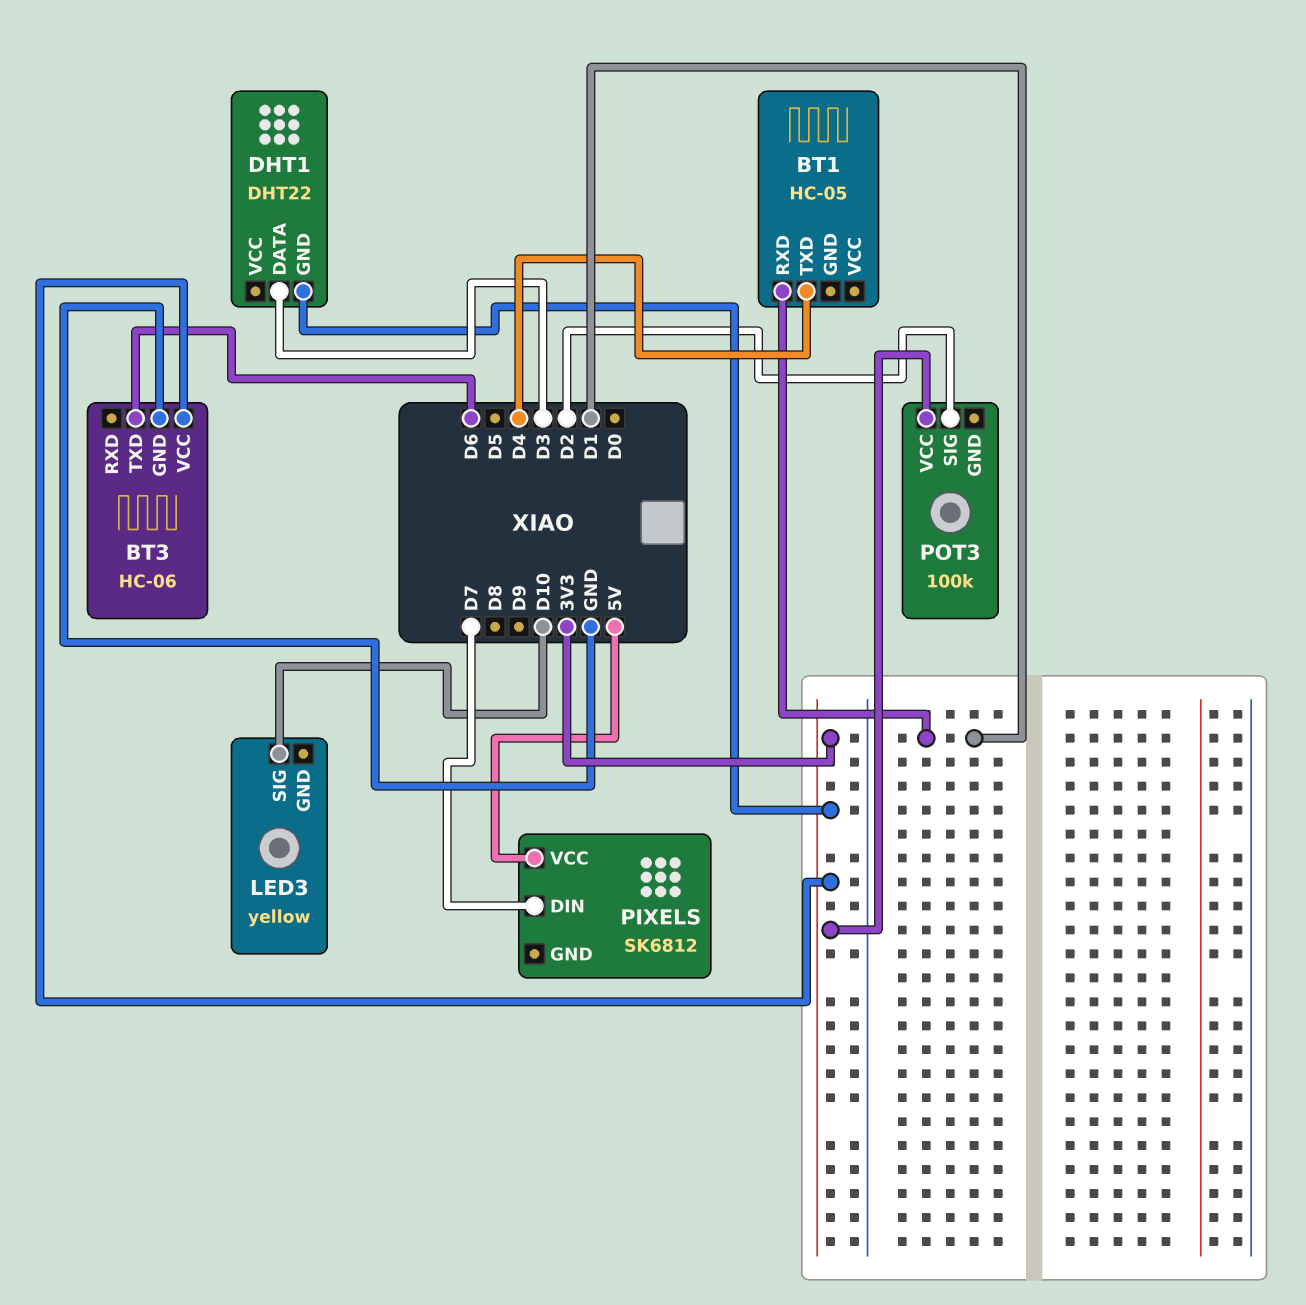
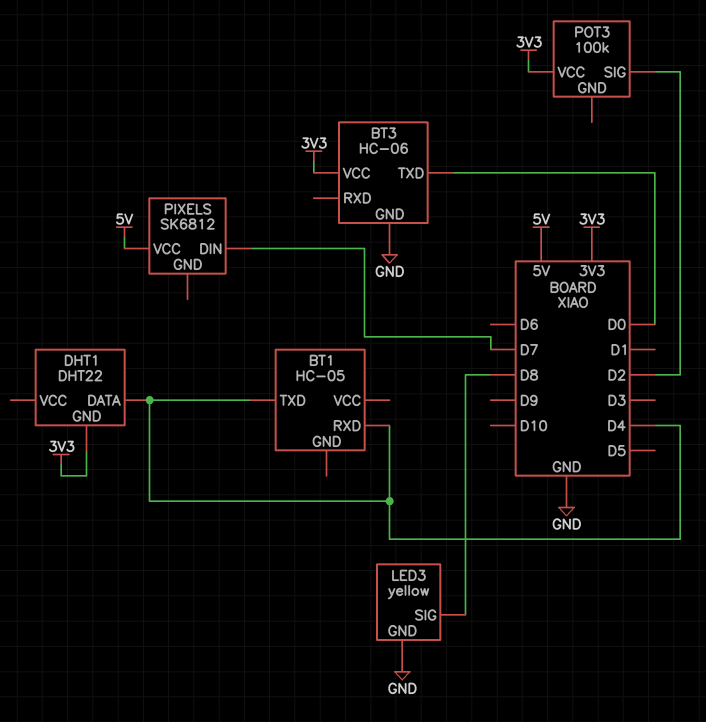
BT1 pin RXD: D1 -> D4
BT3 pin TXD: D6 -> D0
DHT1 pin DATA: D3 -> D4
LED3 pin GND: none -> GND
LED3 pin SIG: D10 -> D8

